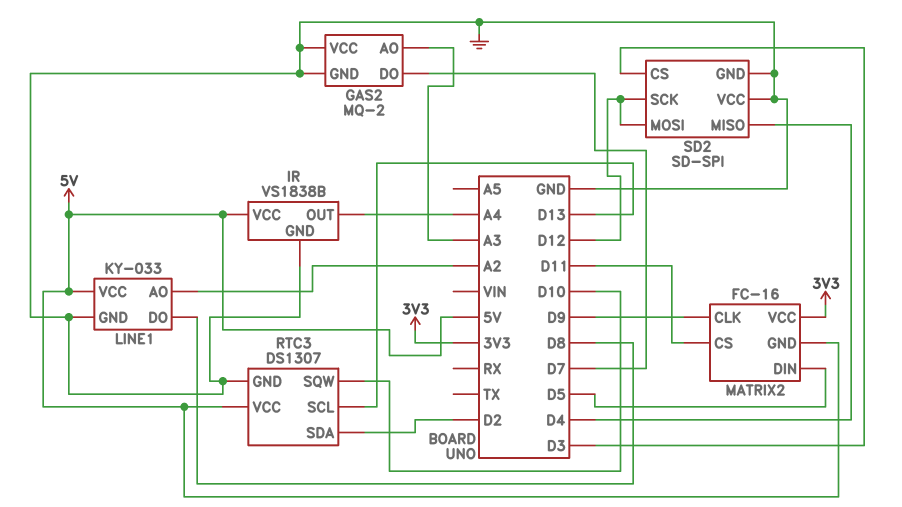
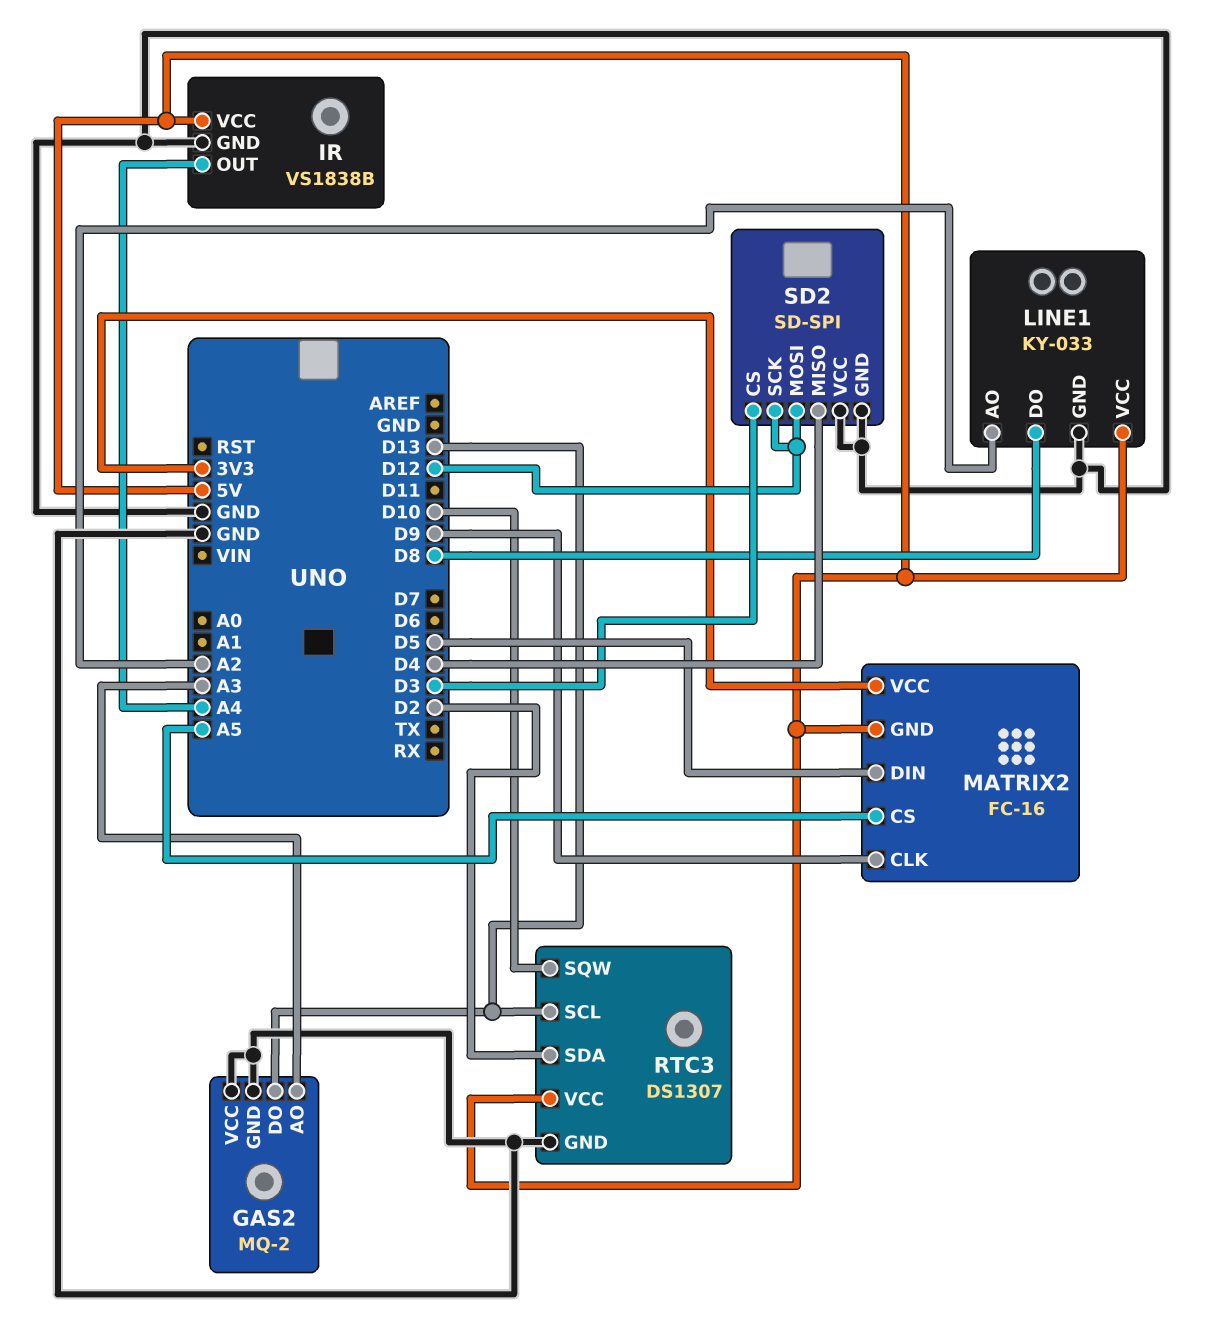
GAS2 pin DO: D7 -> D13
MATRIX2 pin CS: D11 -> A5

